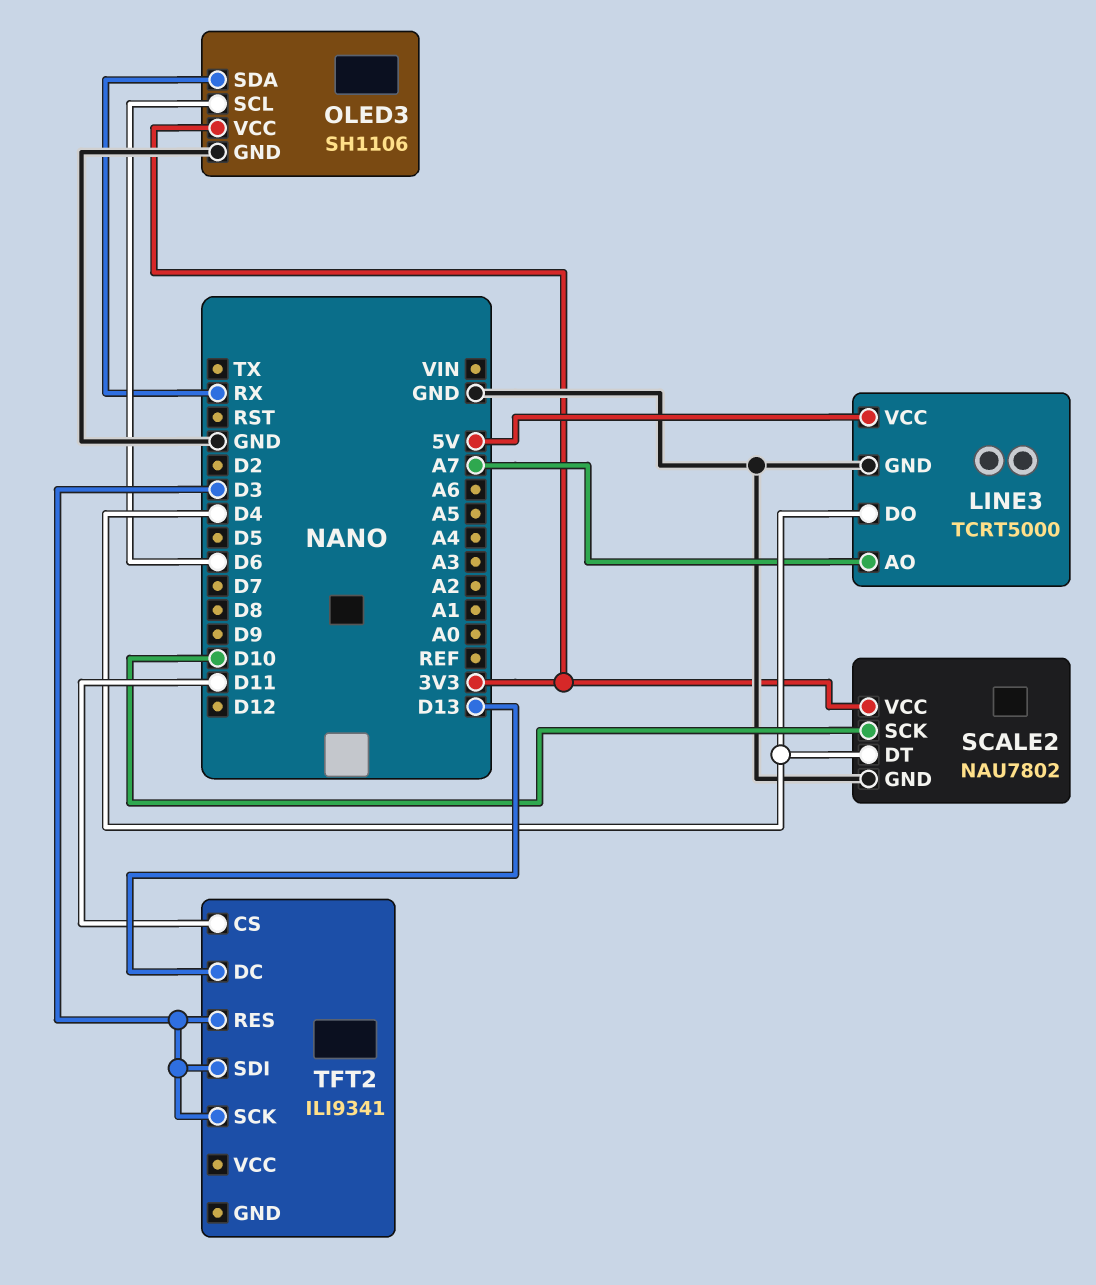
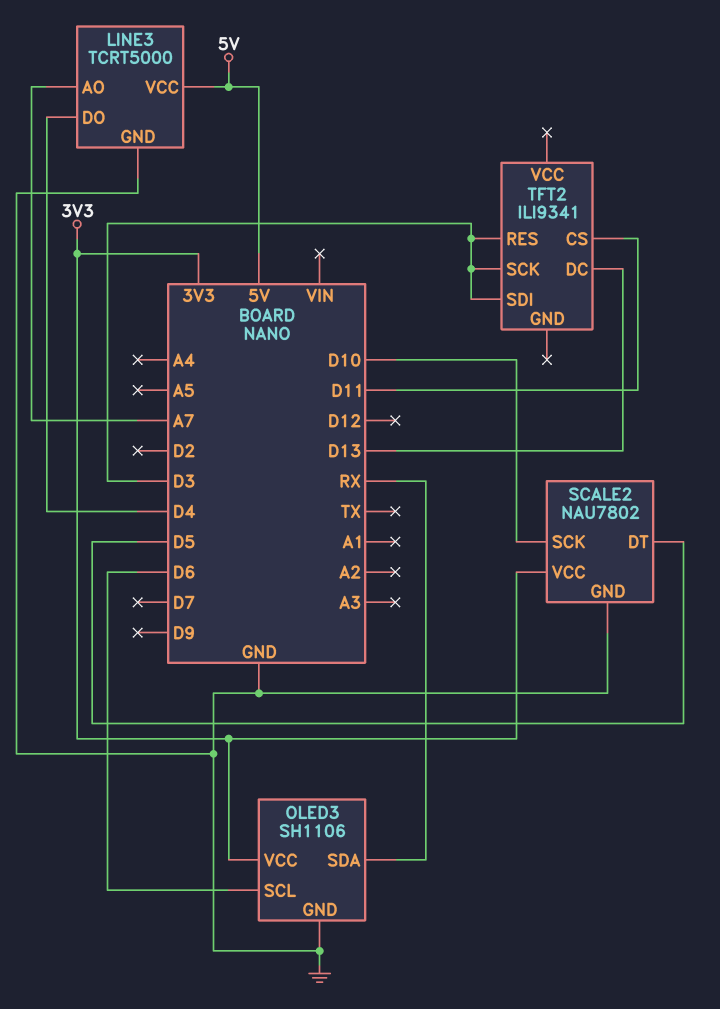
SCALE2 pin DT: D4 -> D5

